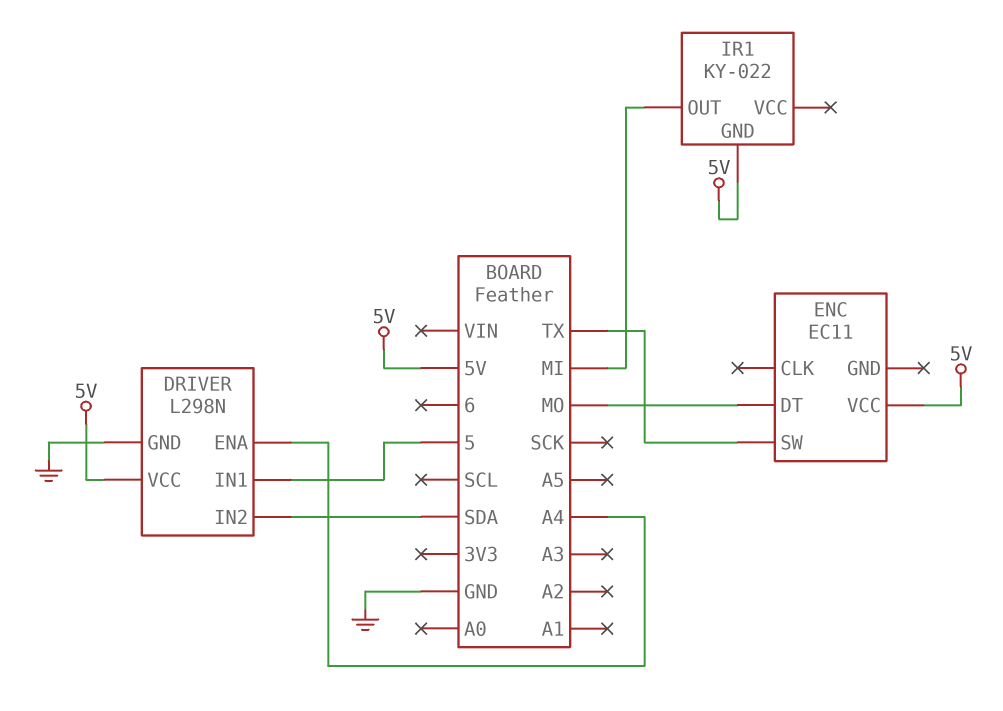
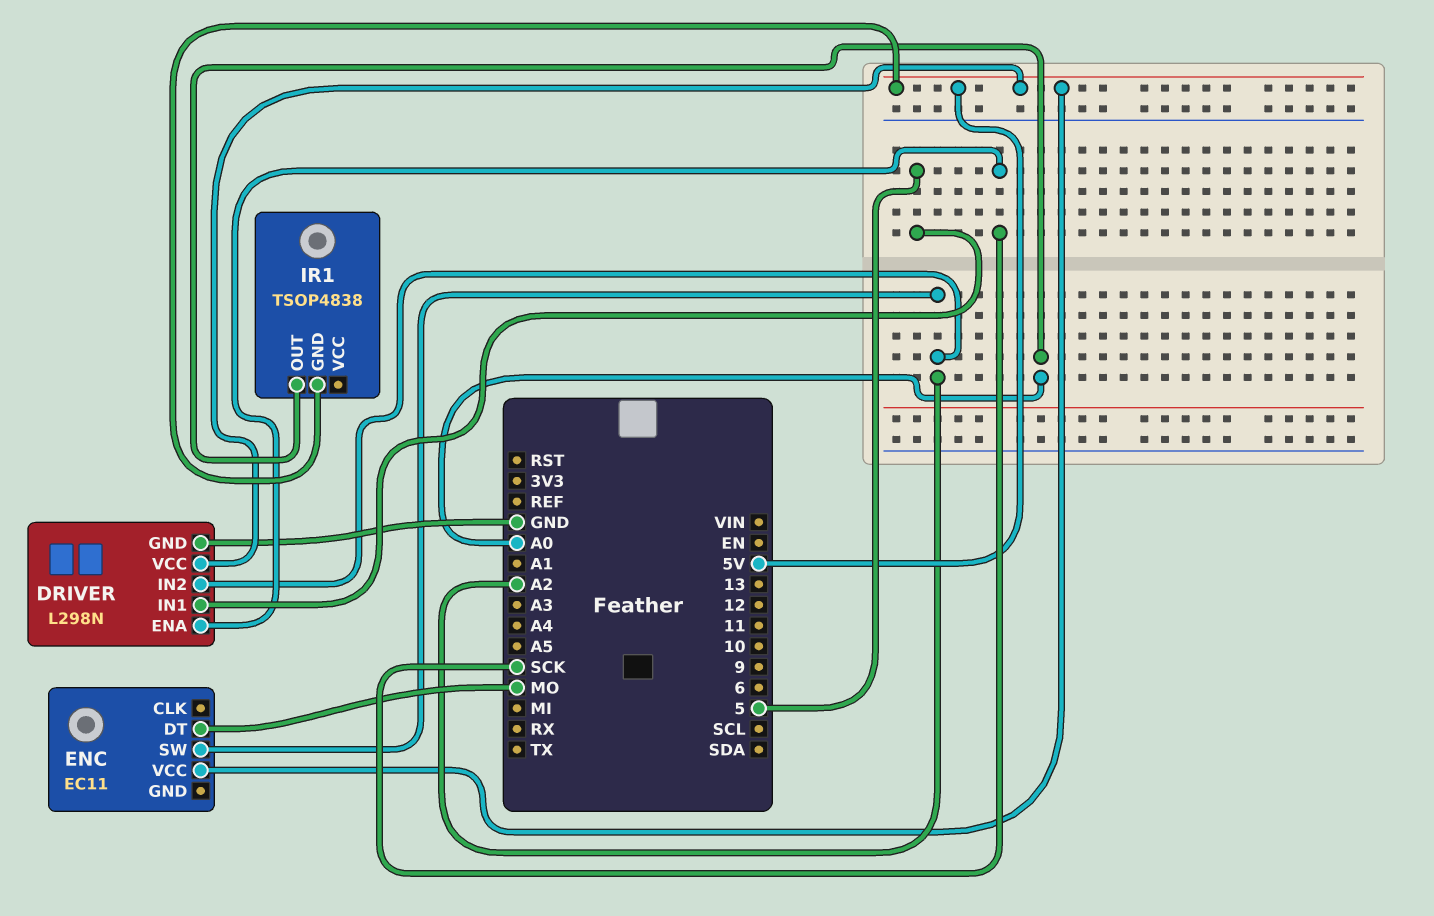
DRIVER pin ENA: A4 -> SCK
DRIVER pin IN2: SDA -> A2
ENC pin SW: TX -> A2
IR1: KY-022 -> TSOP4838
IR1 pin OUT: MI -> A0

